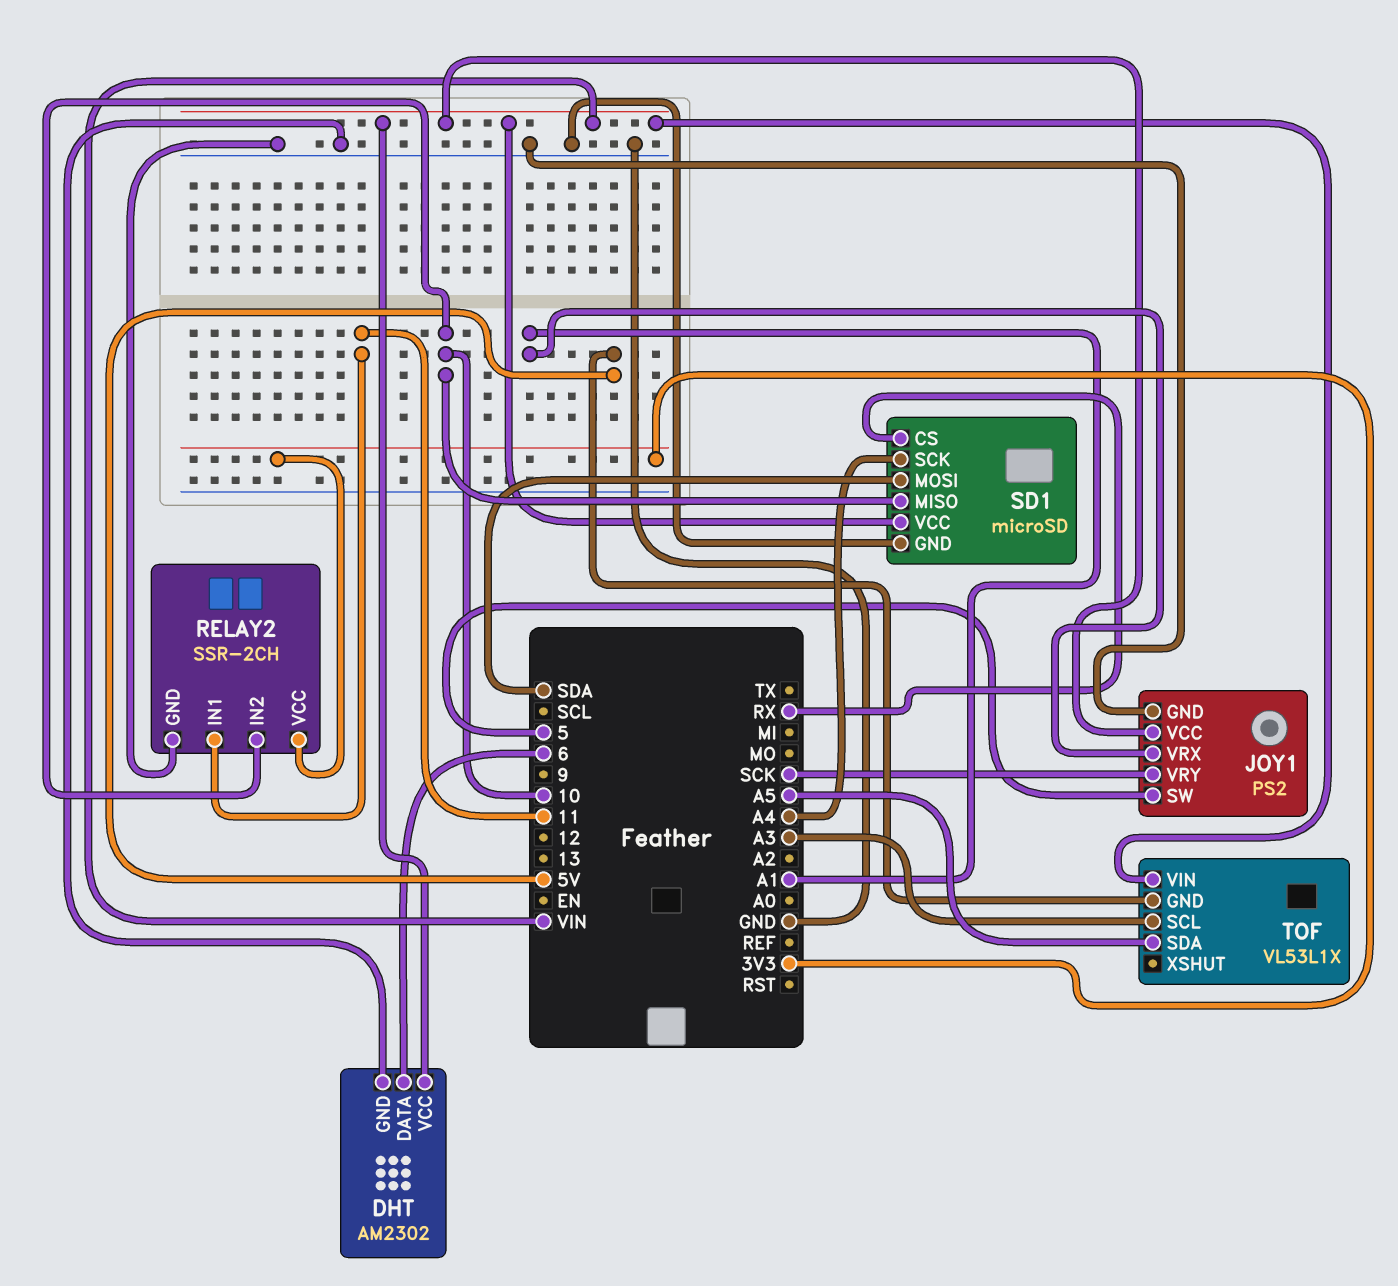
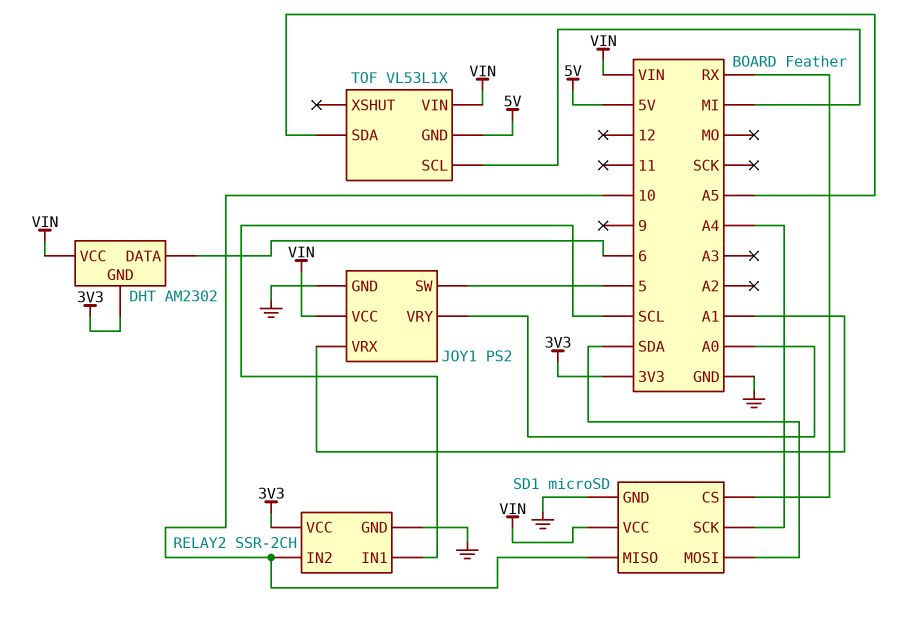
DHT pin GND: GND -> 3V3
JOY1 pin VRY: SCK -> A0
RELAY2 pin IN1: 11 -> SCL
TOF pin SCL: A3 -> MI

